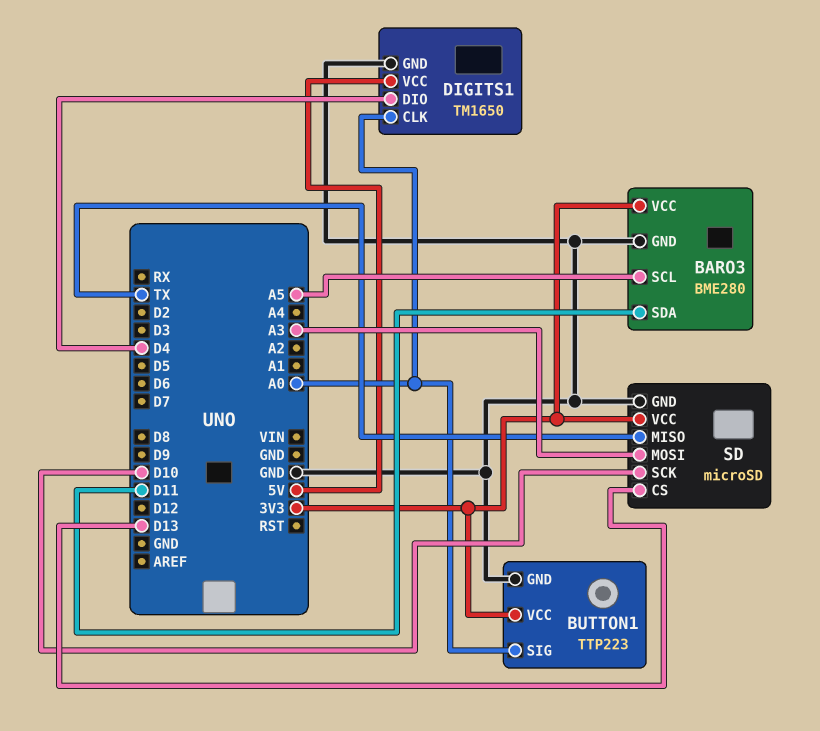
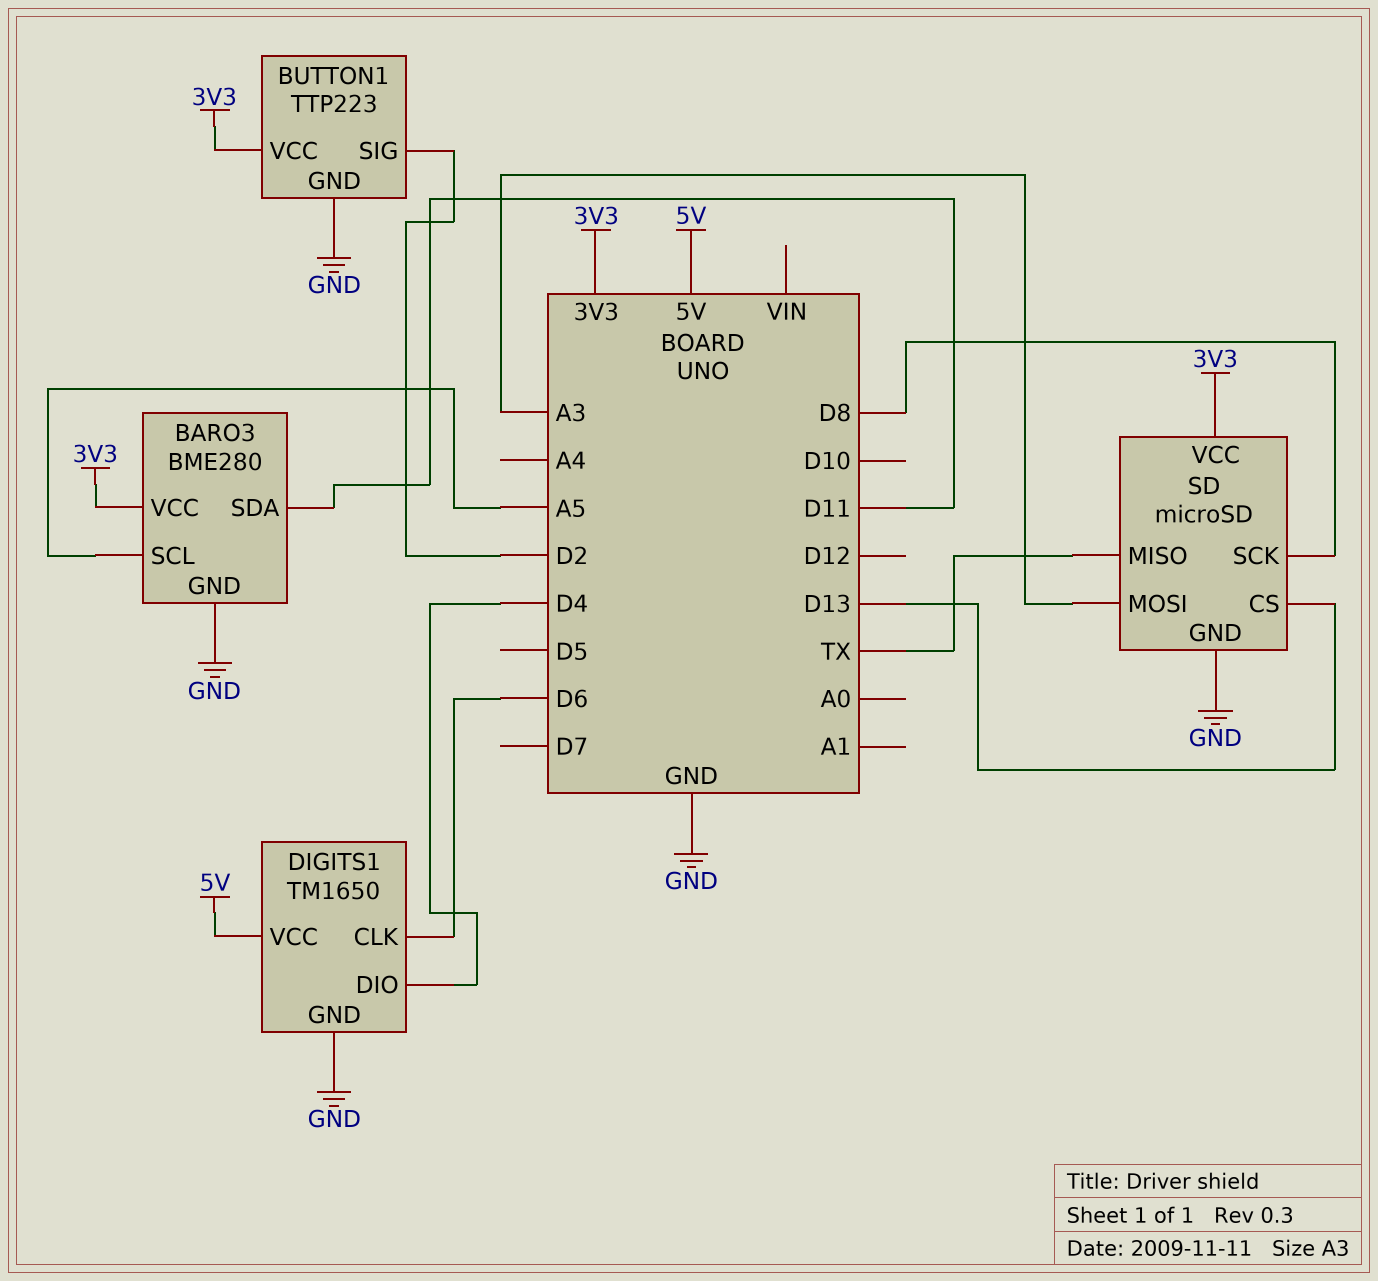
BUTTON1 pin SIG: A0 -> D2
DIGITS1 pin CLK: A0 -> D6
SD pin SCK: D10 -> D8

